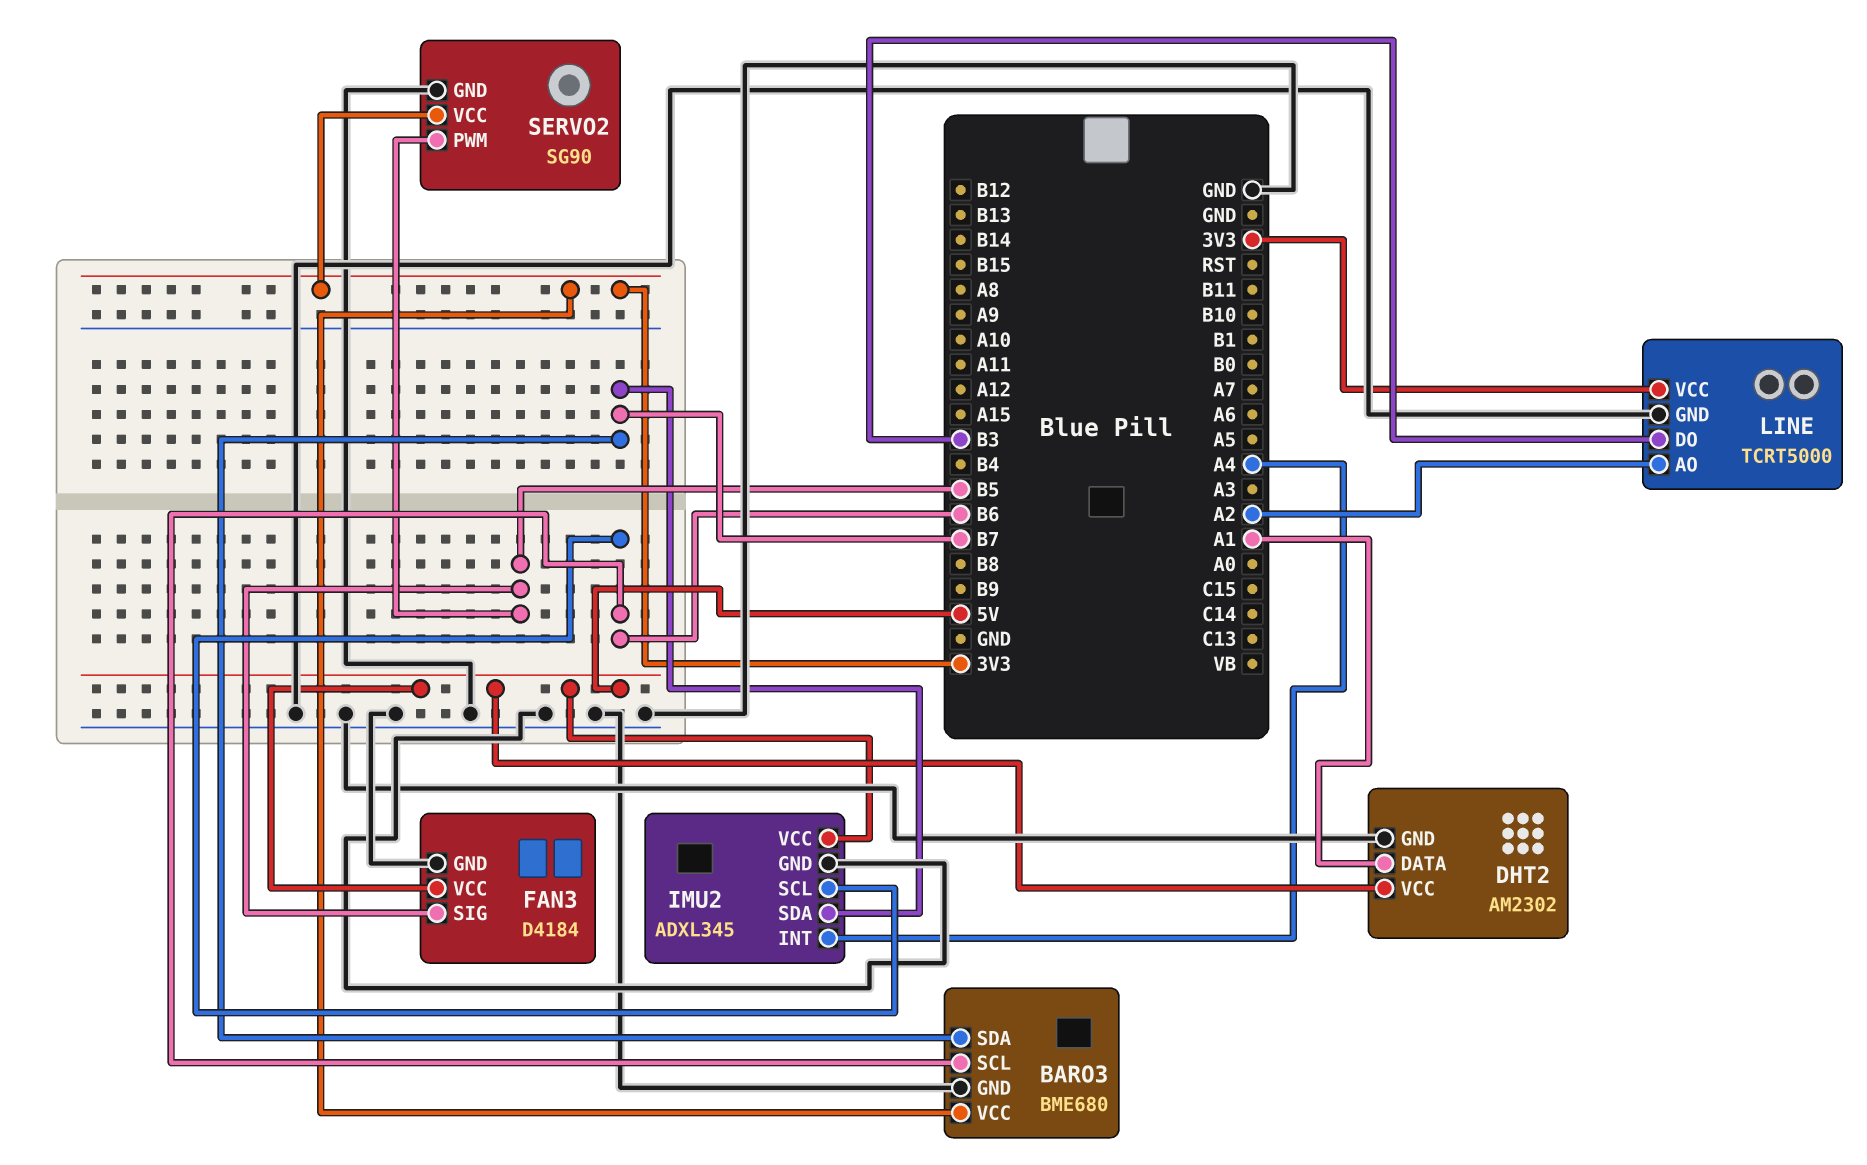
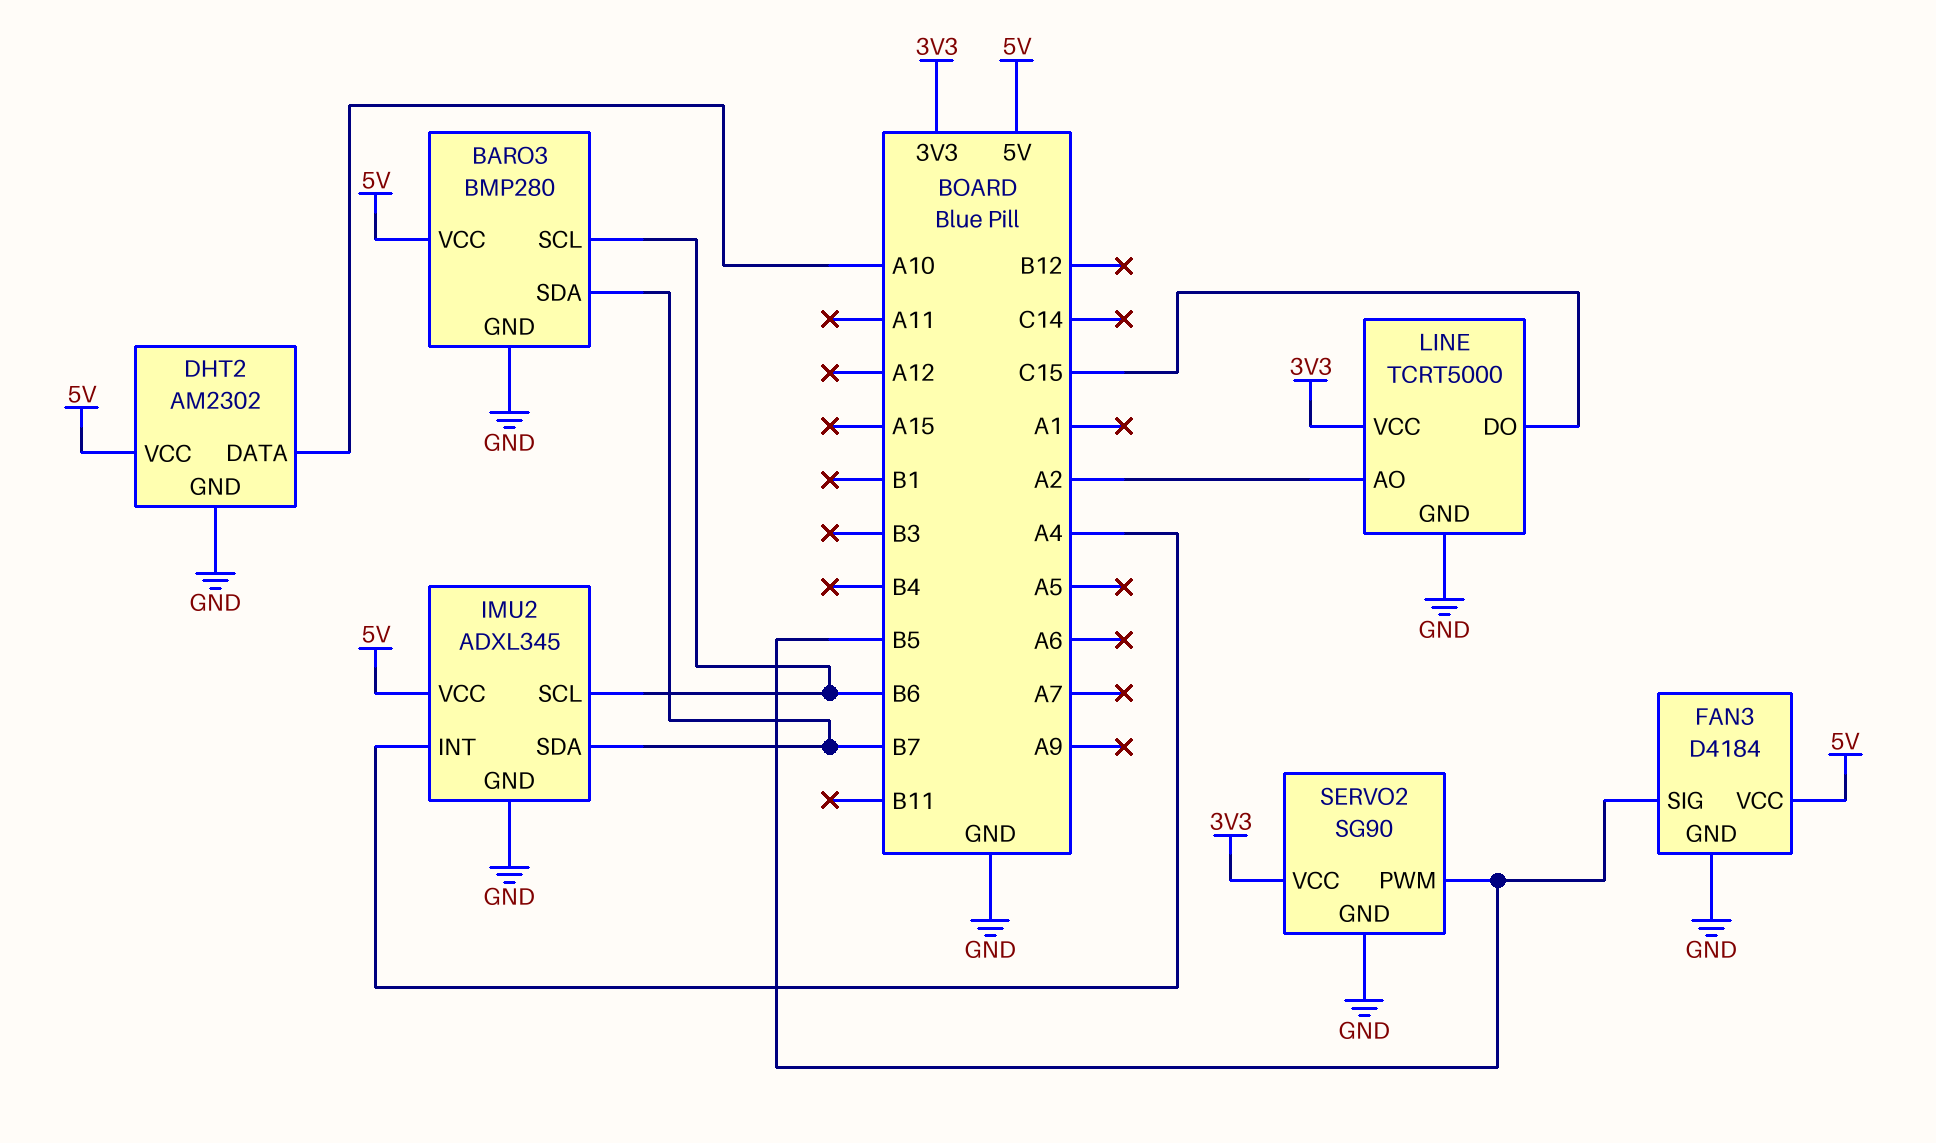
BARO3: BME680 -> BMP280
BARO3 pin VCC: 3V3 -> 5V
DHT2 pin DATA: A1 -> A10
LINE pin DO: B3 -> C15

